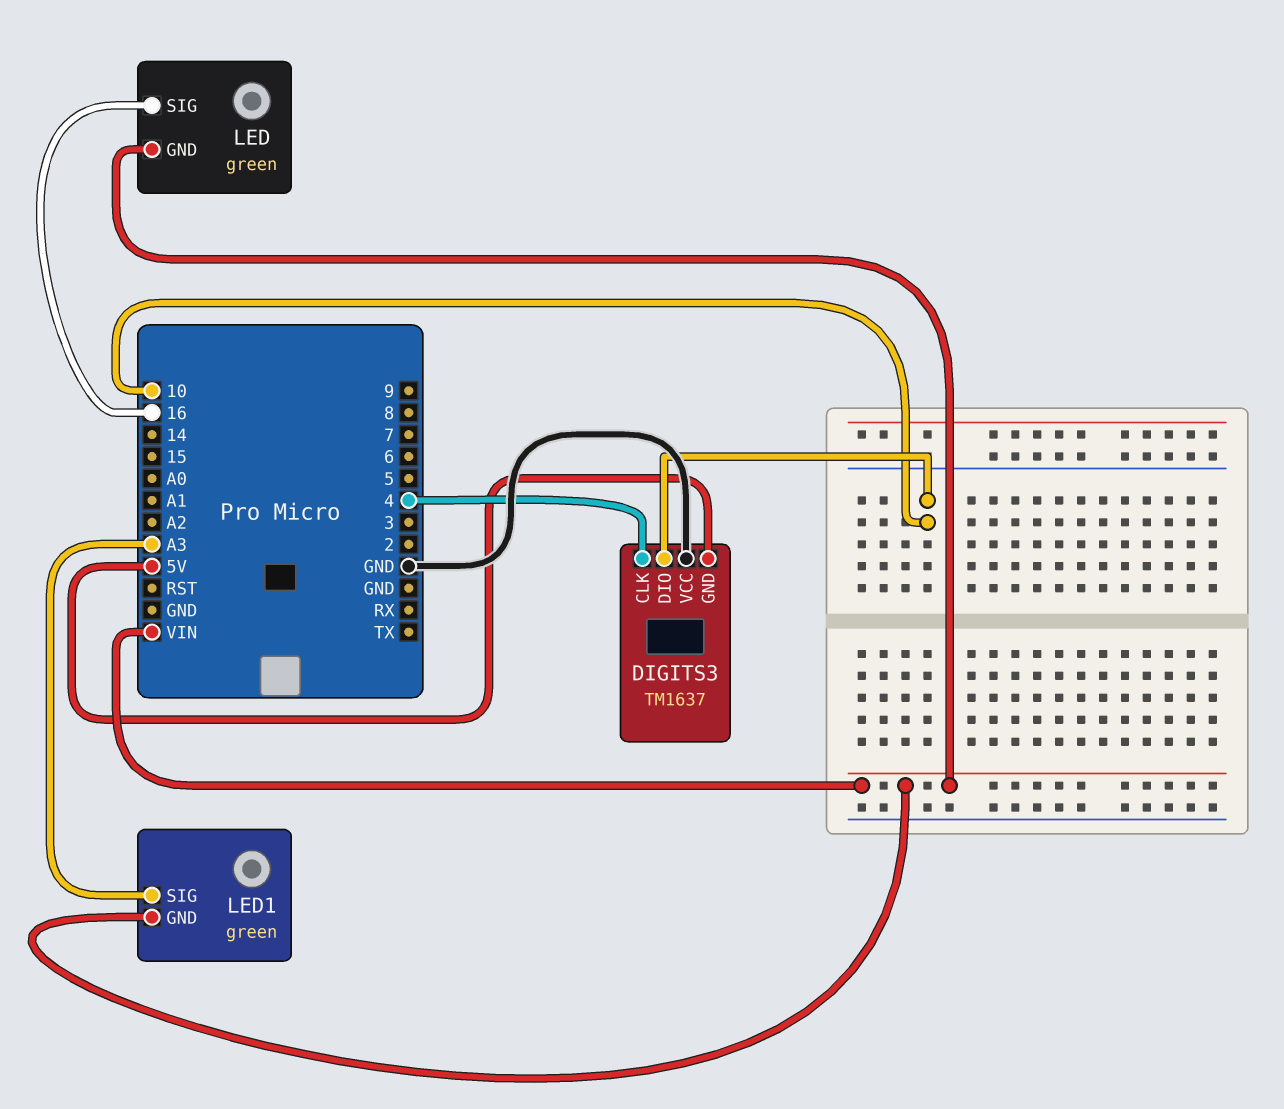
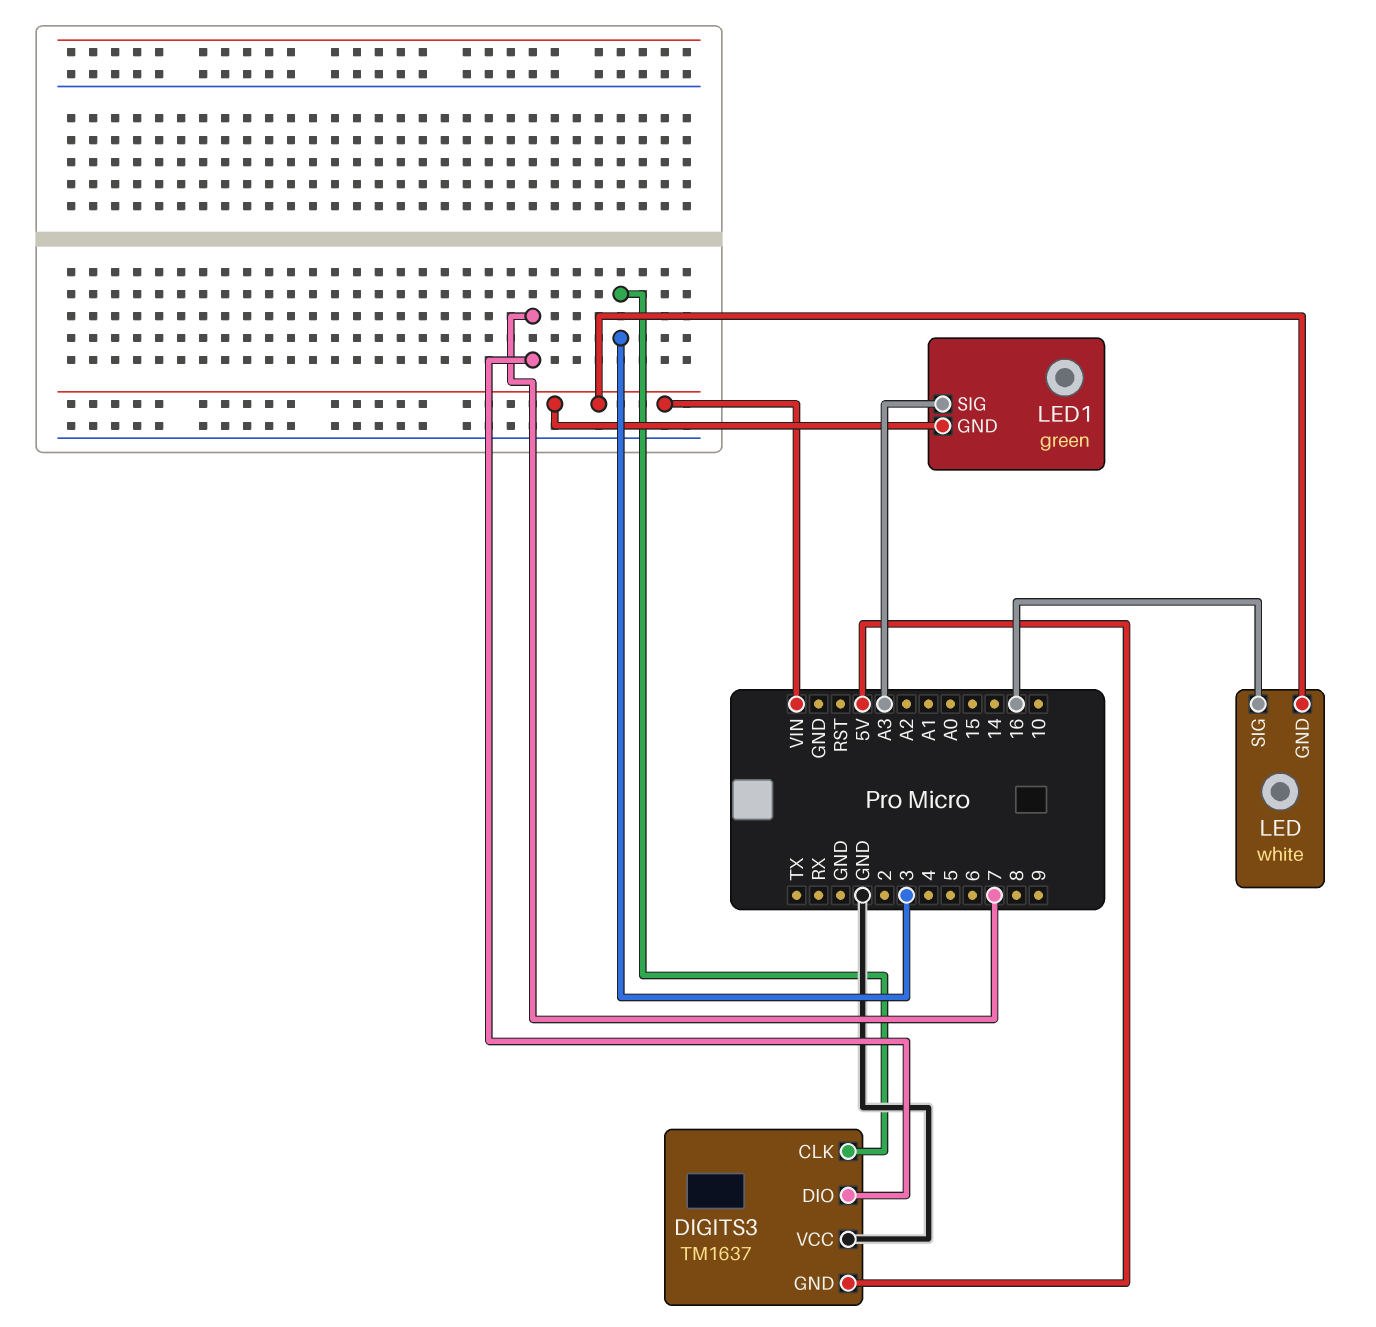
DIGITS3 pin CLK: 4 -> 3
DIGITS3 pin DIO: 10 -> 7
LED: green -> white

